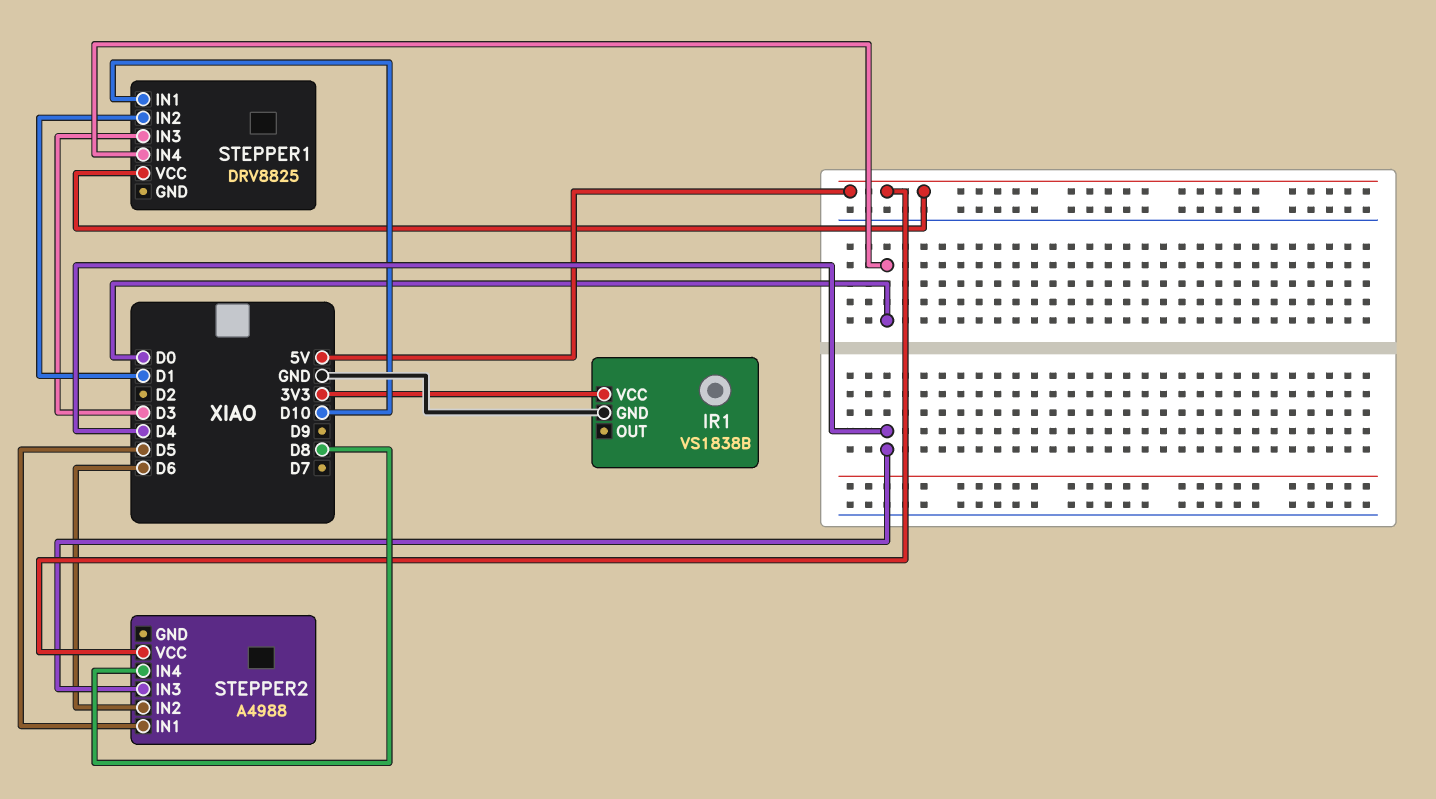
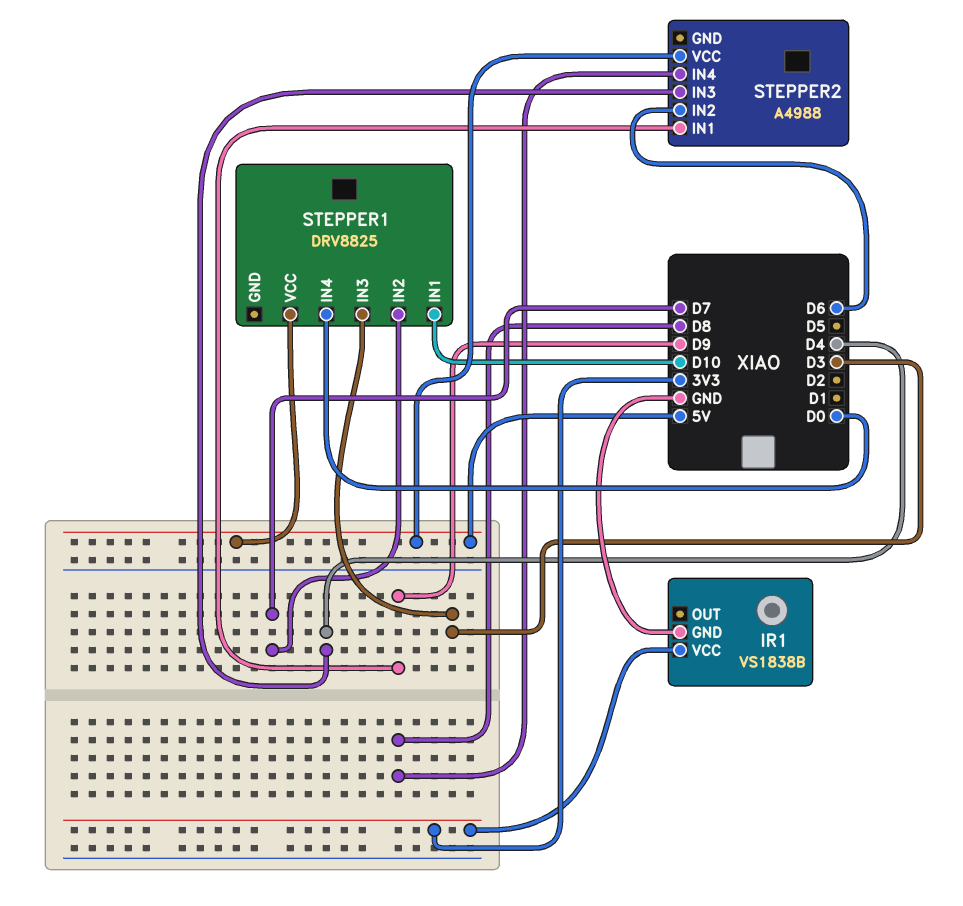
STEPPER1 pin IN2: D1 -> D7
STEPPER2 pin IN1: D5 -> D9

